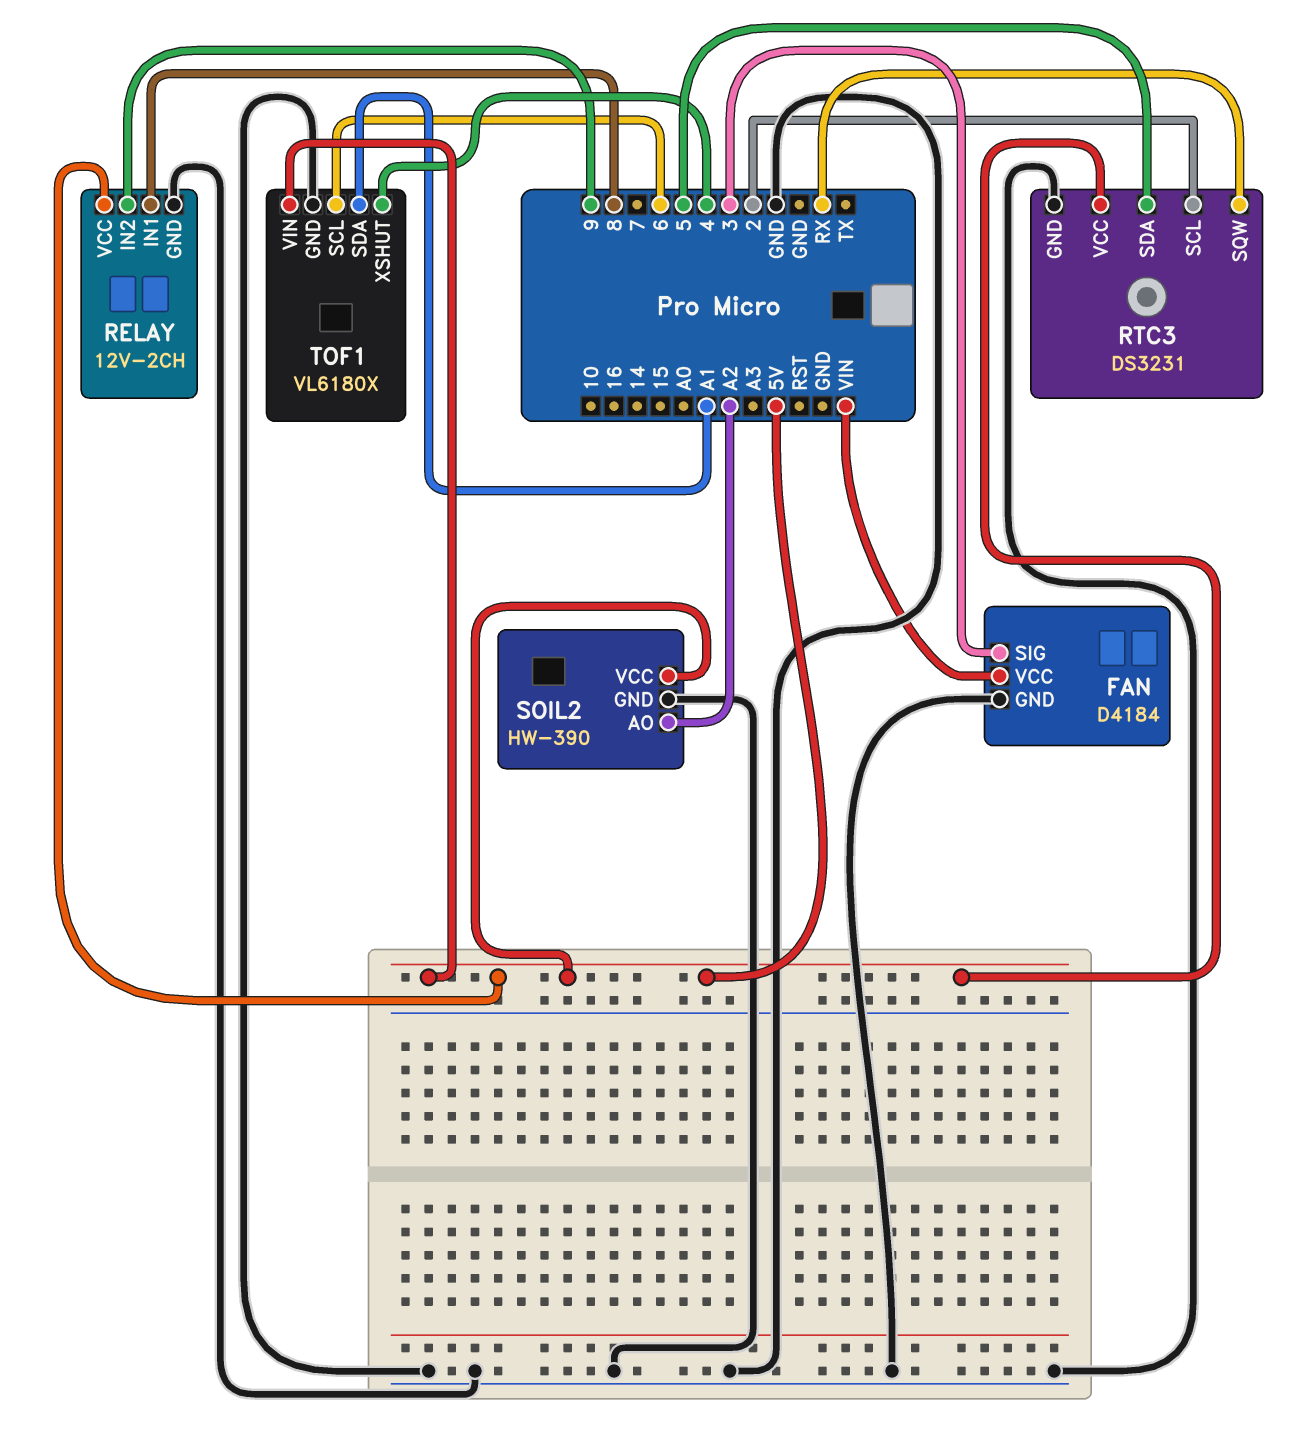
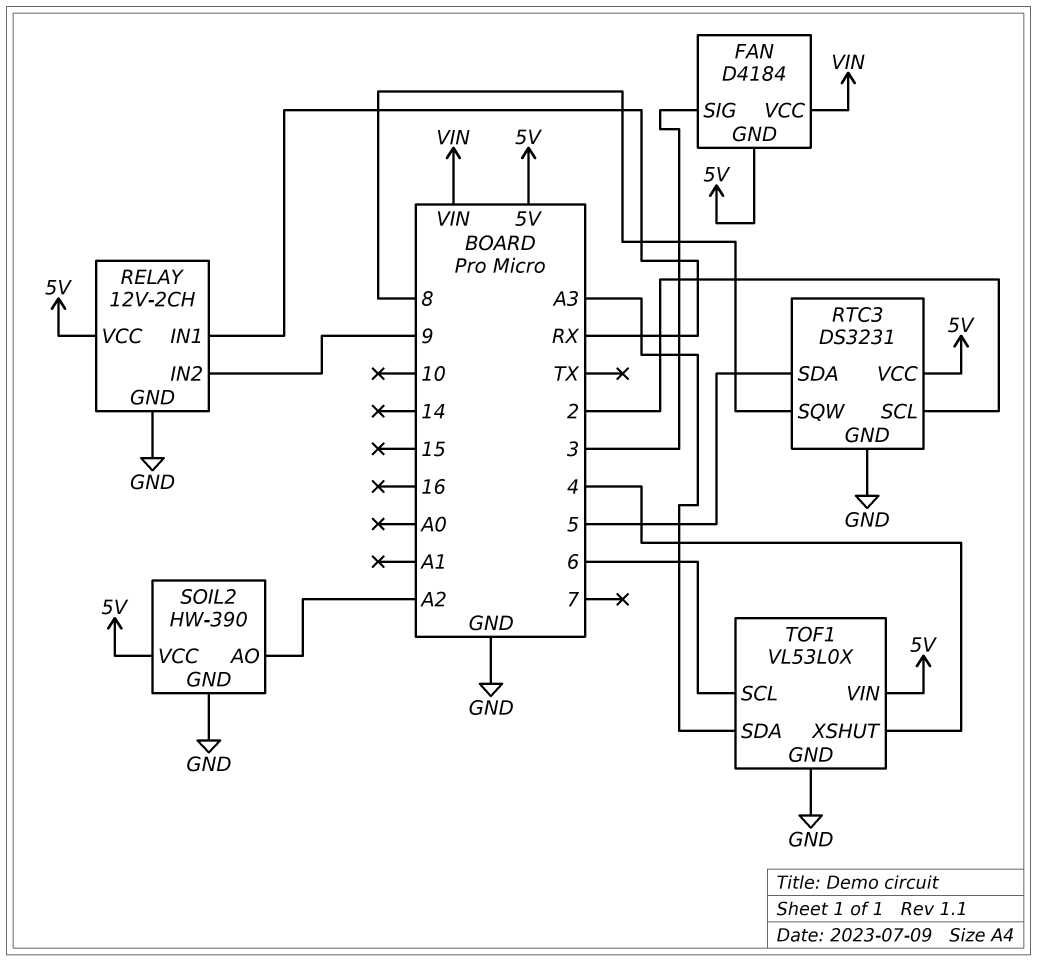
FAN pin GND: GND -> 5V
RELAY pin IN1: 8 -> RX
RTC3 pin SQW: RX -> 8
TOF1: VL6180X -> VL53L0X
TOF1 pin SDA: A1 -> A3

